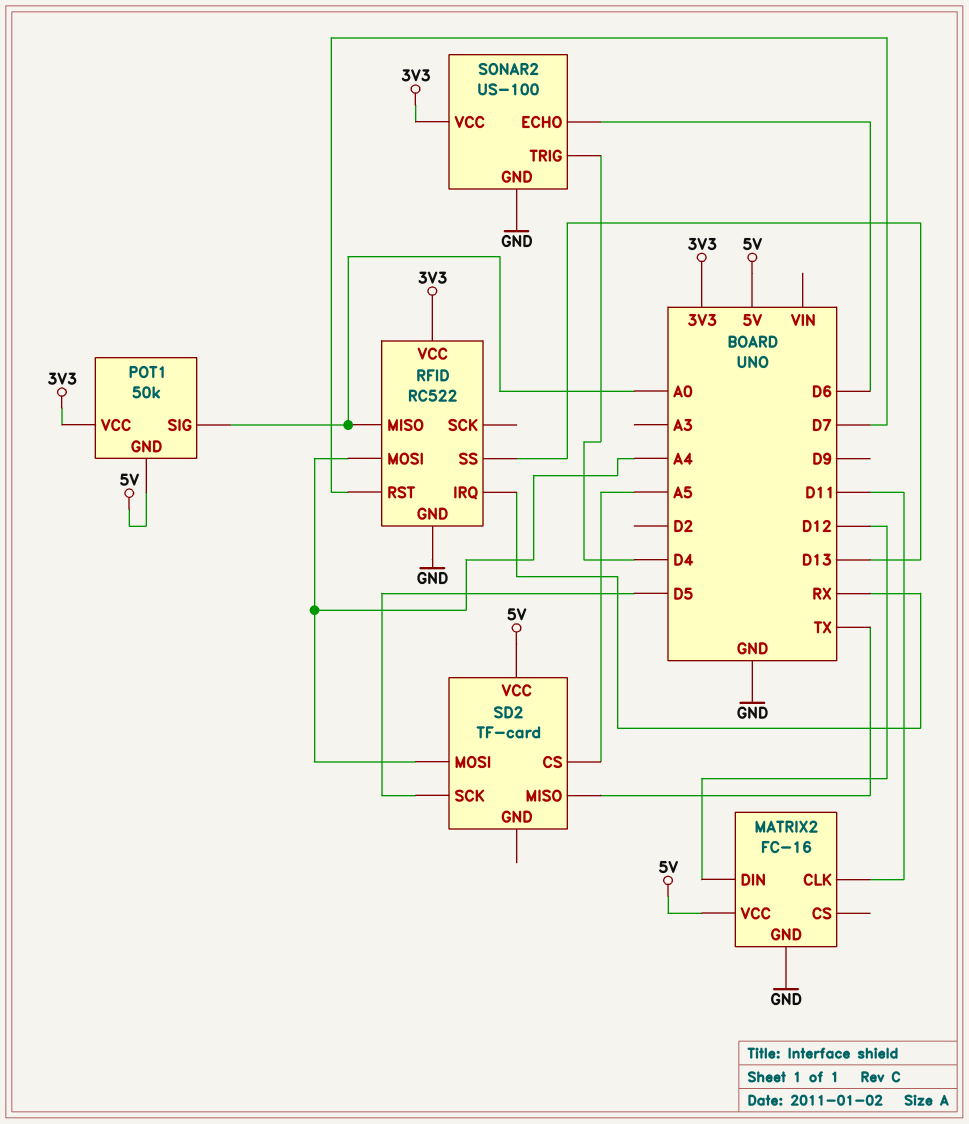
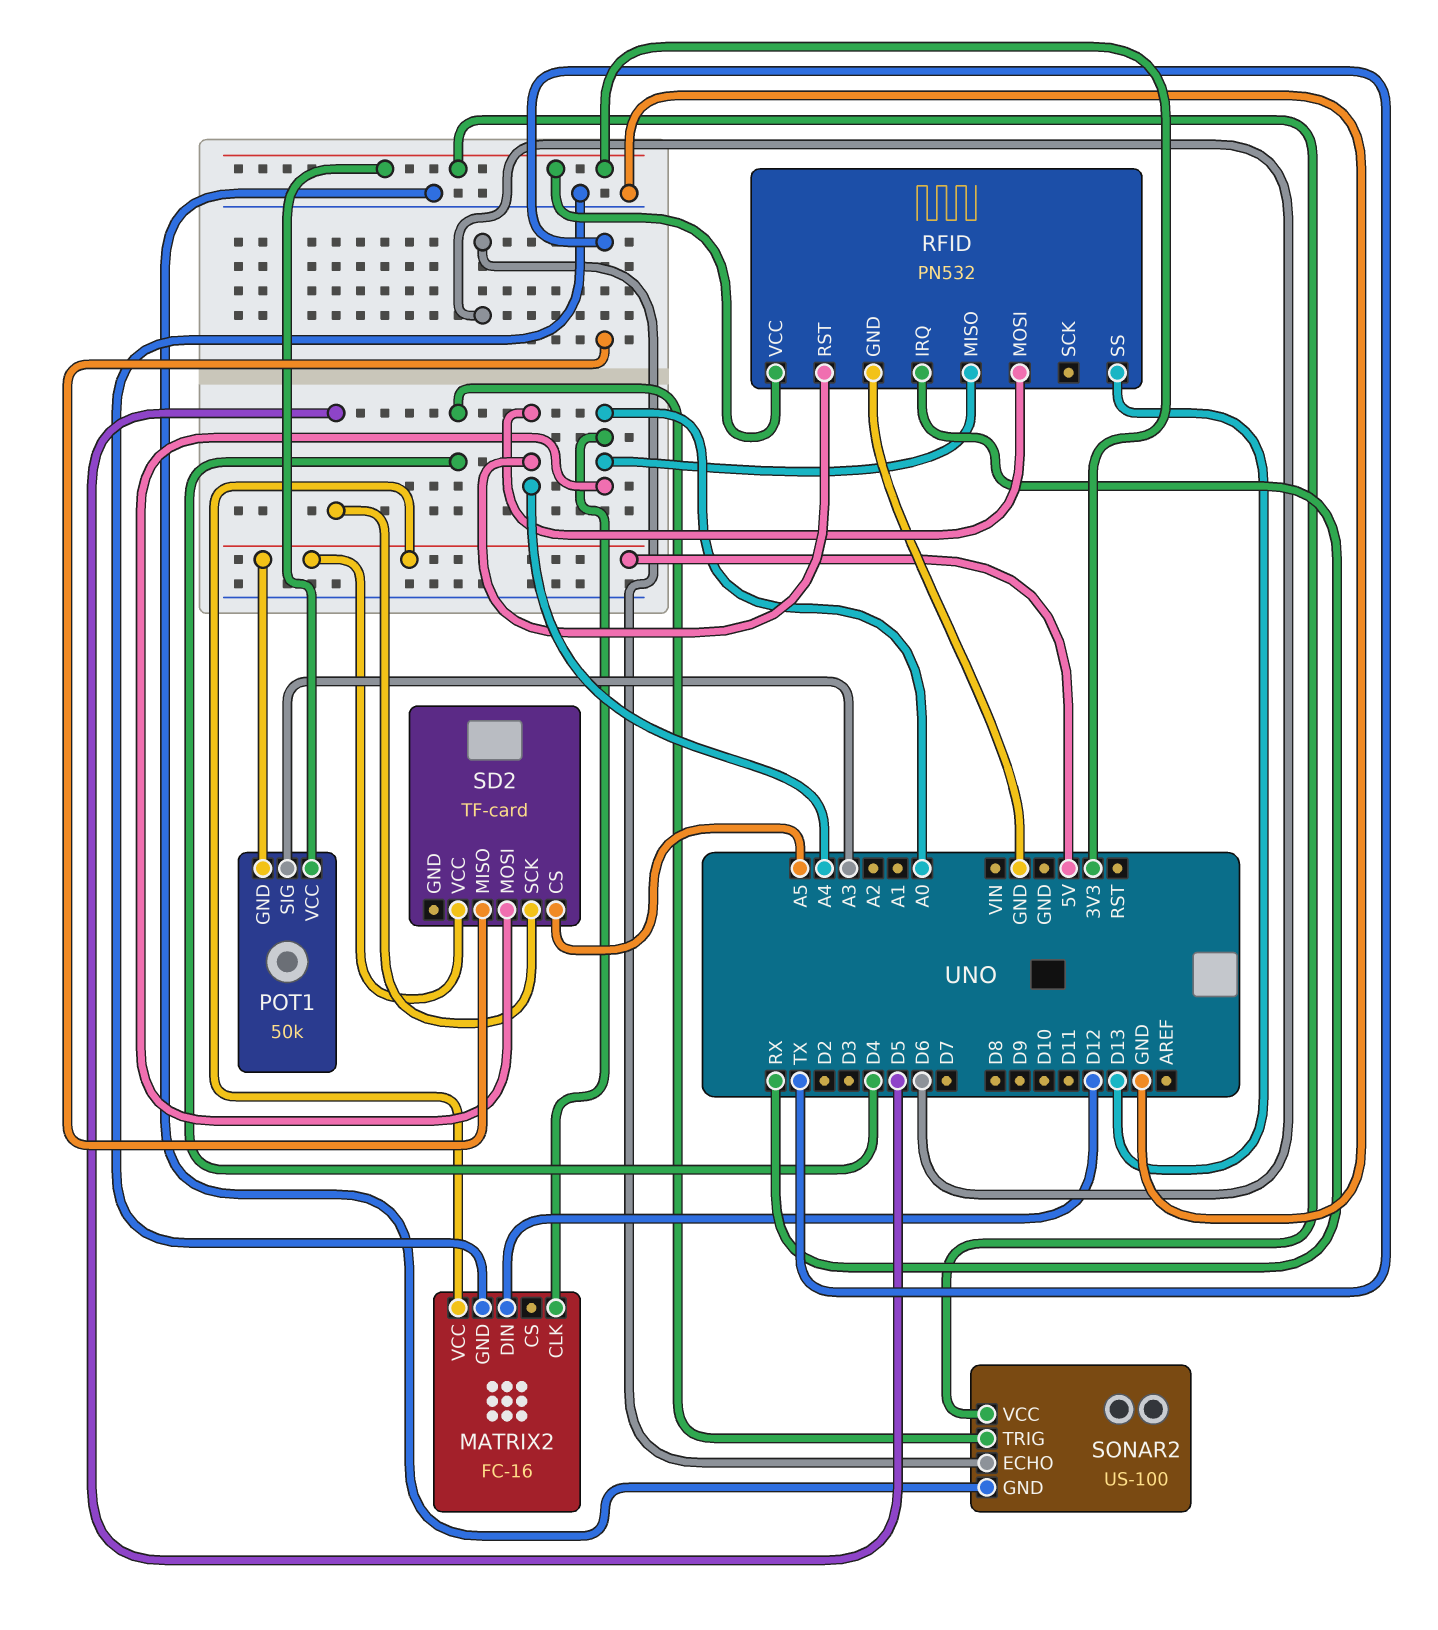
MATRIX2 pin CLK: D11 -> A0
POT1 pin SIG: A0 -> A3
RFID: RC522 -> PN532
RFID pin RST: D7 -> A4
SD2 pin MOSI: A4 -> A0

